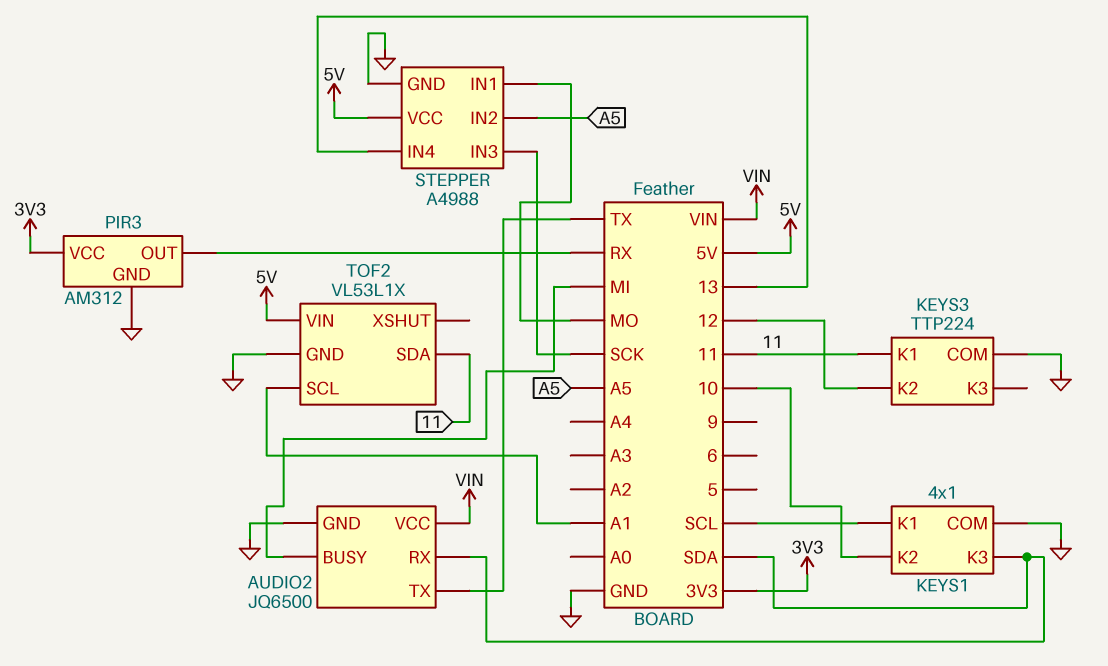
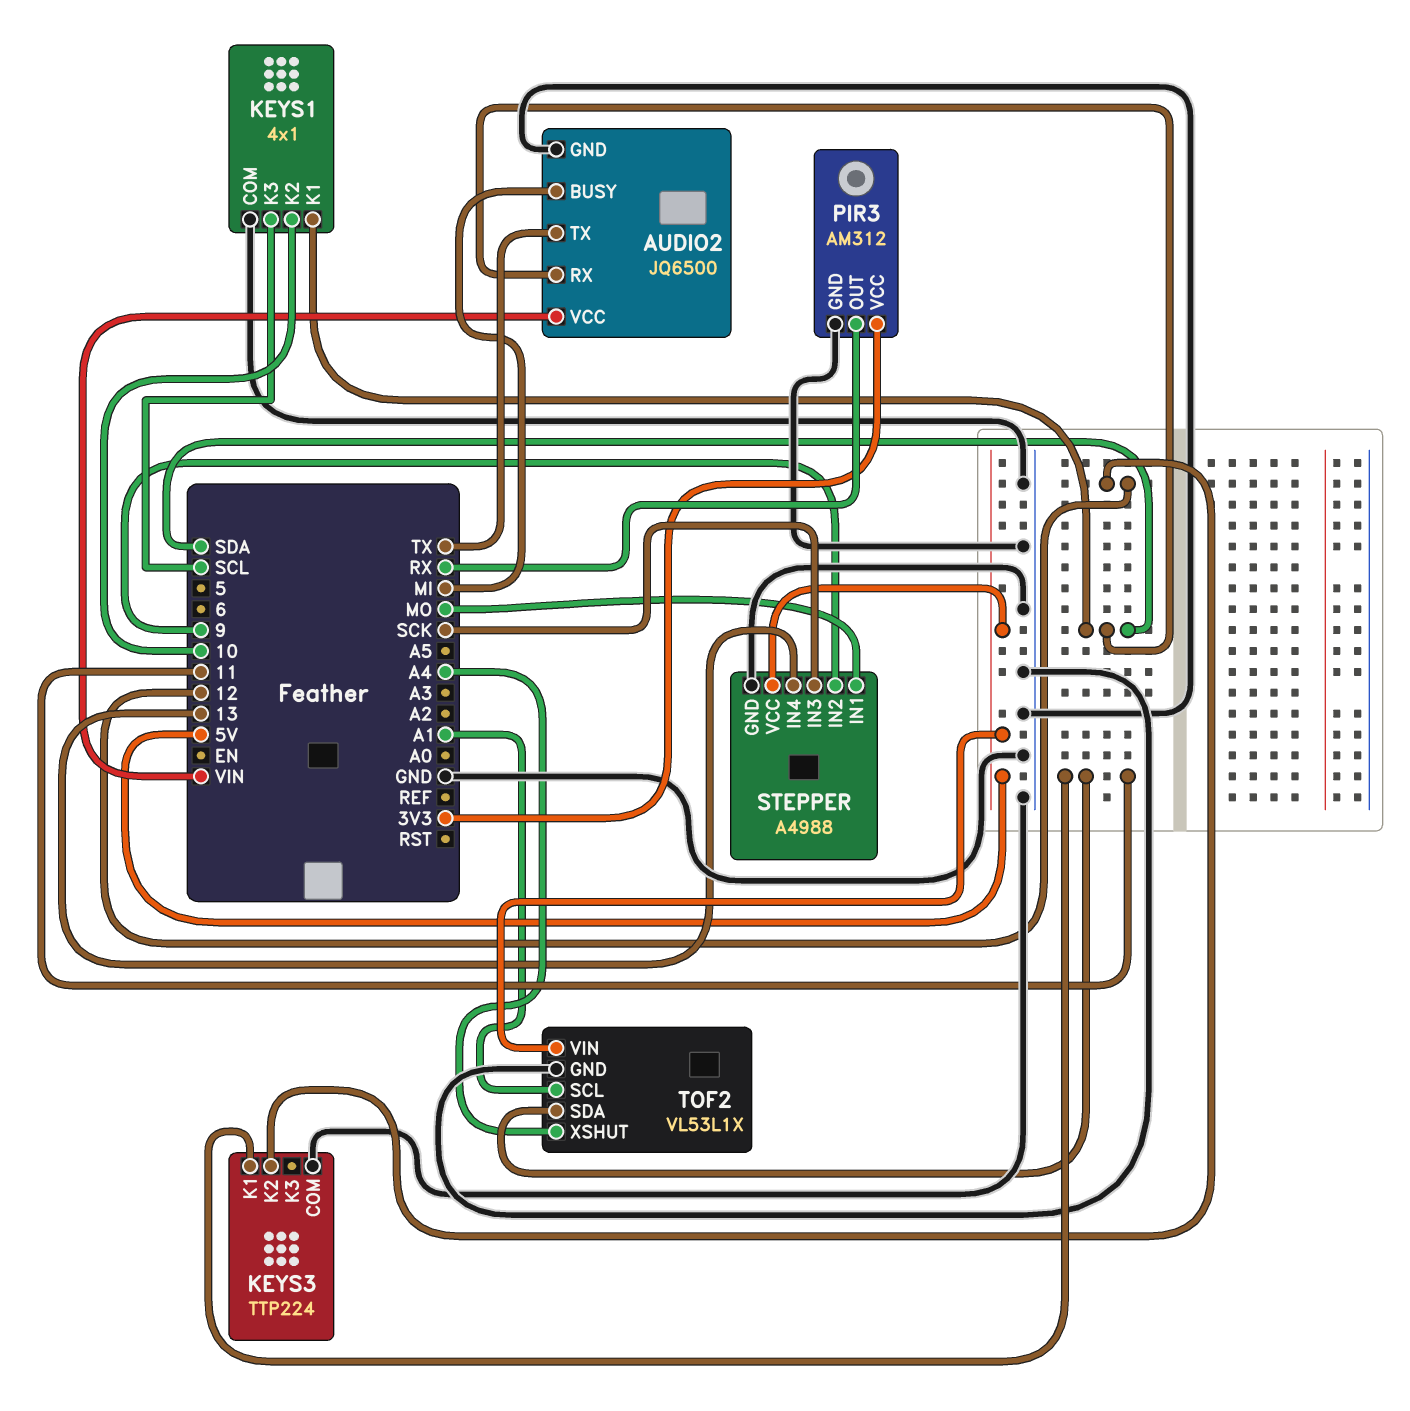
KEYS1 pin K1: SCL -> SDA
KEYS1 pin K3: SDA -> SCL
STEPPER pin IN2: A5 -> 9
TOF2 pin XSHUT: none -> A4

